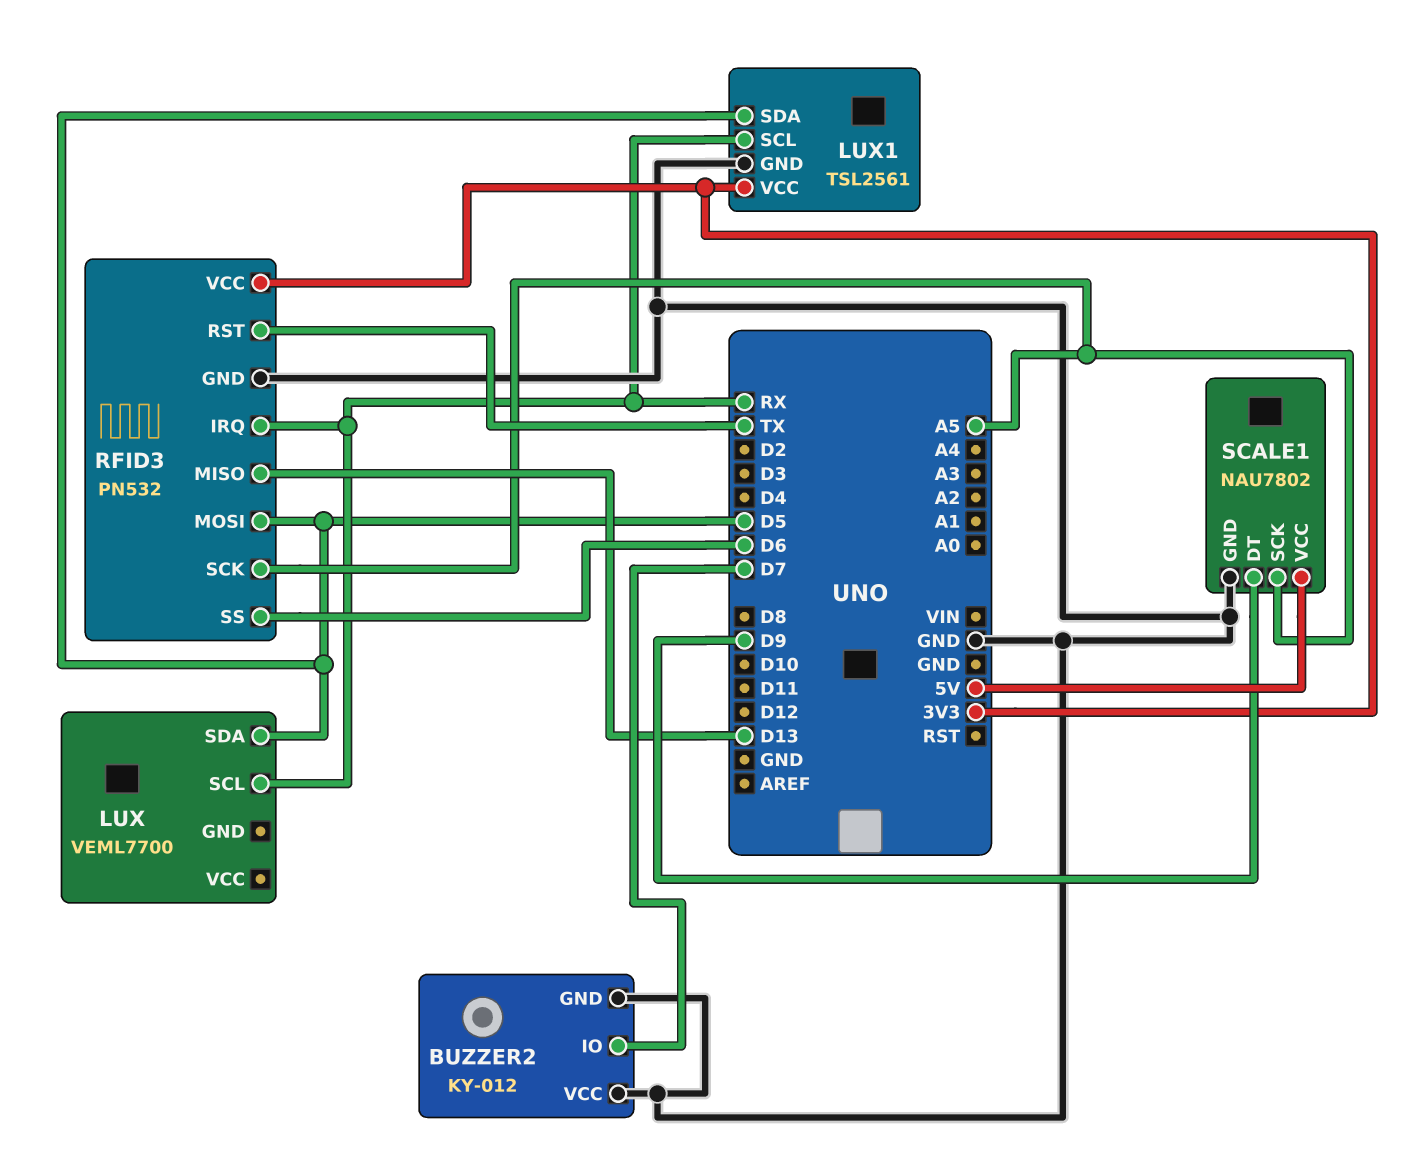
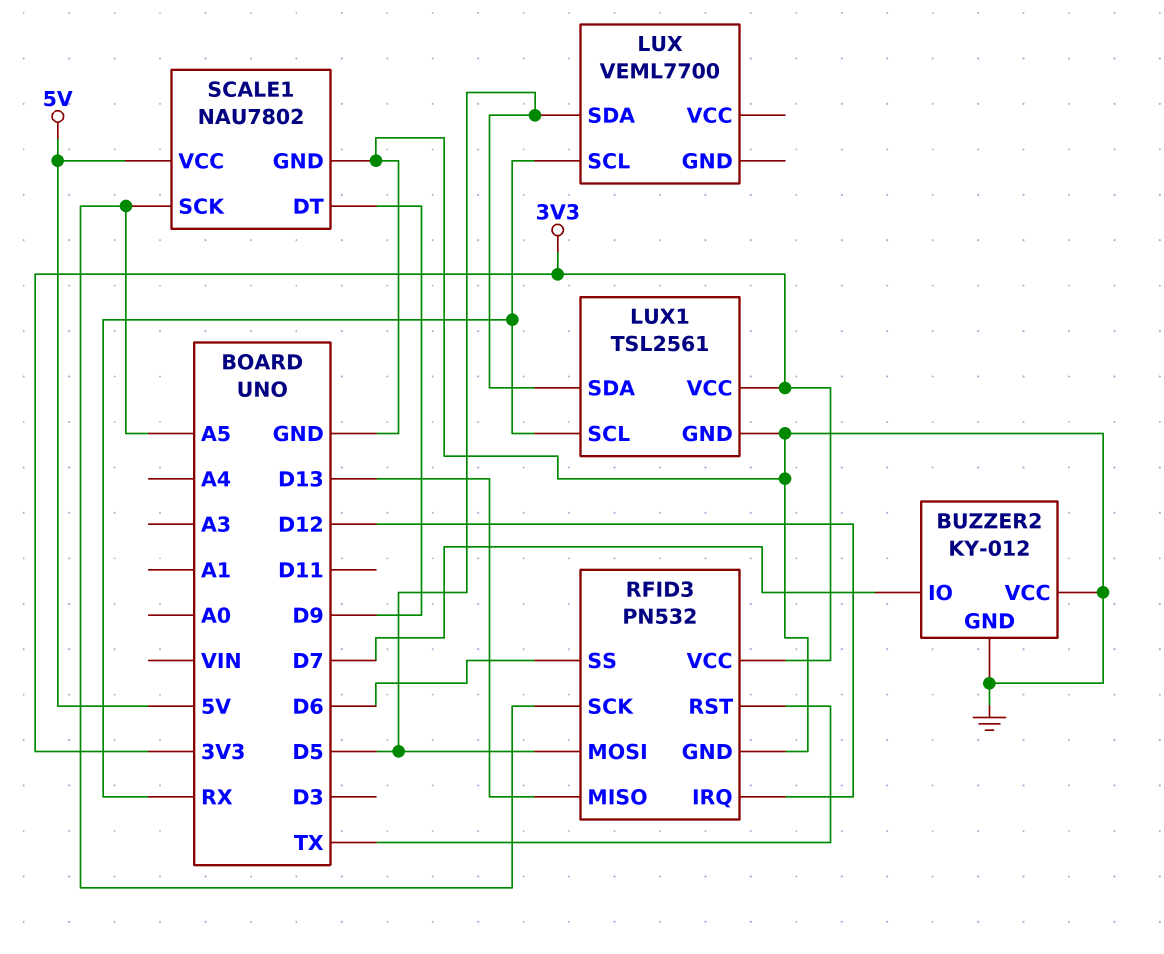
RFID3 pin IRQ: RX -> D12

